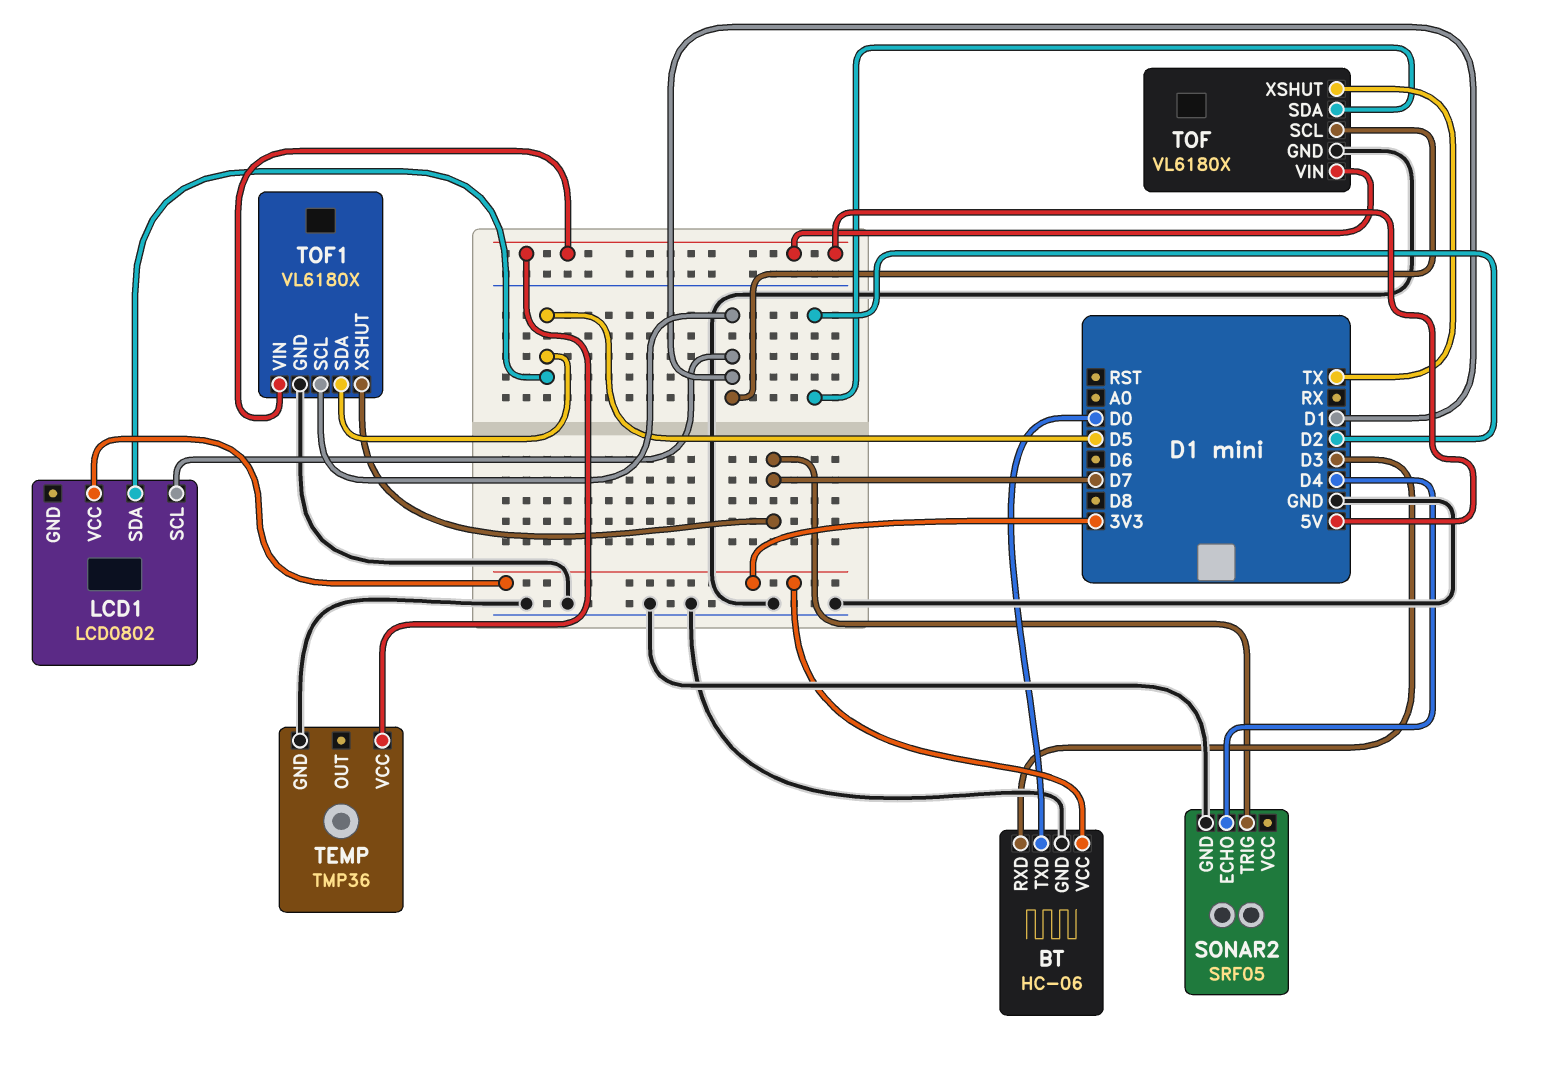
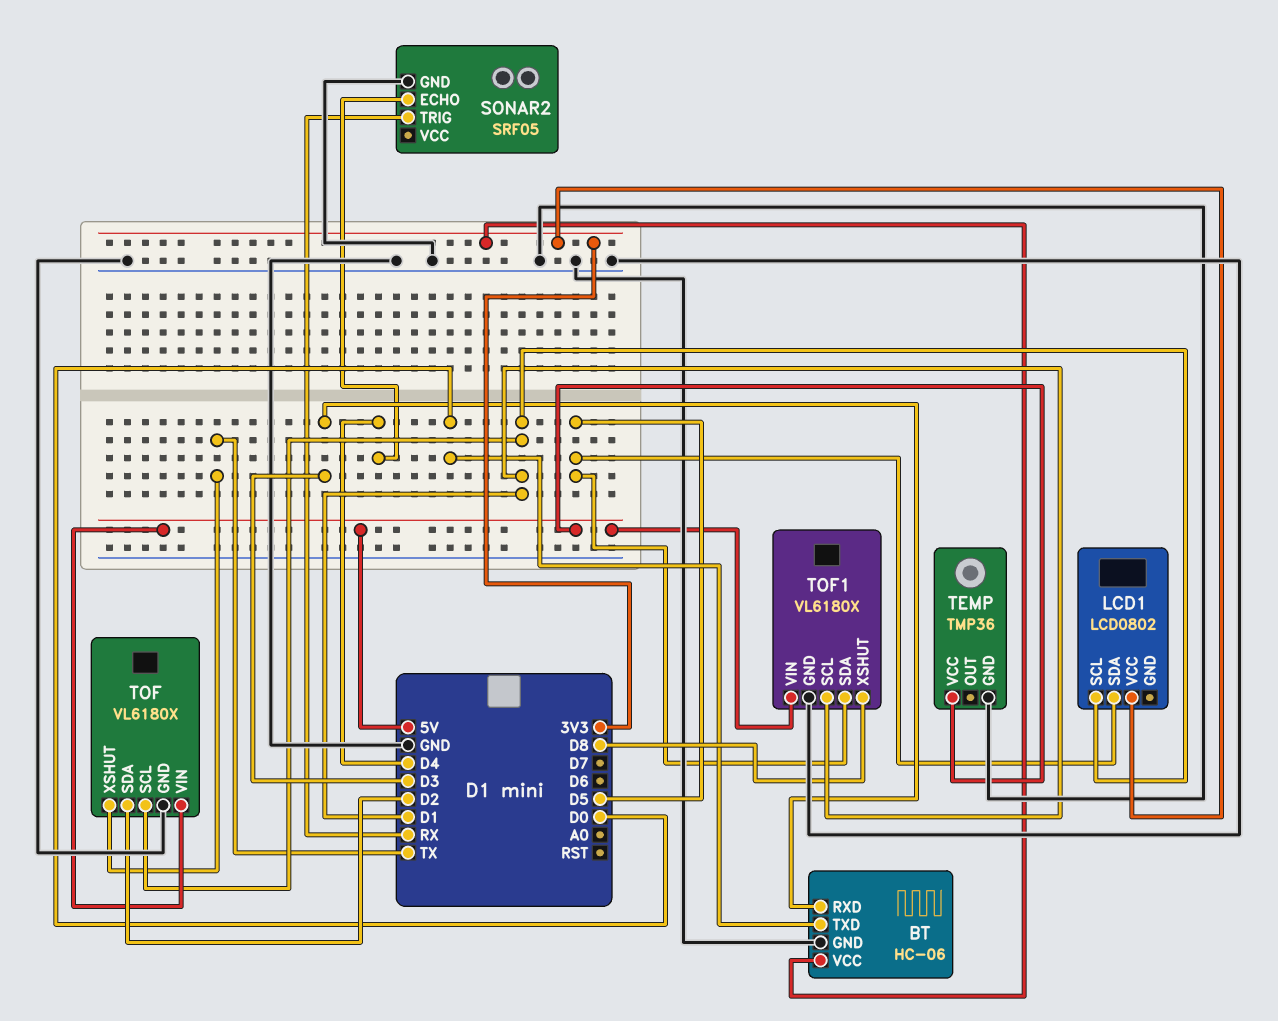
SONAR2 pin TRIG: D7 -> RX
TOF1 pin XSHUT: D7 -> D8

